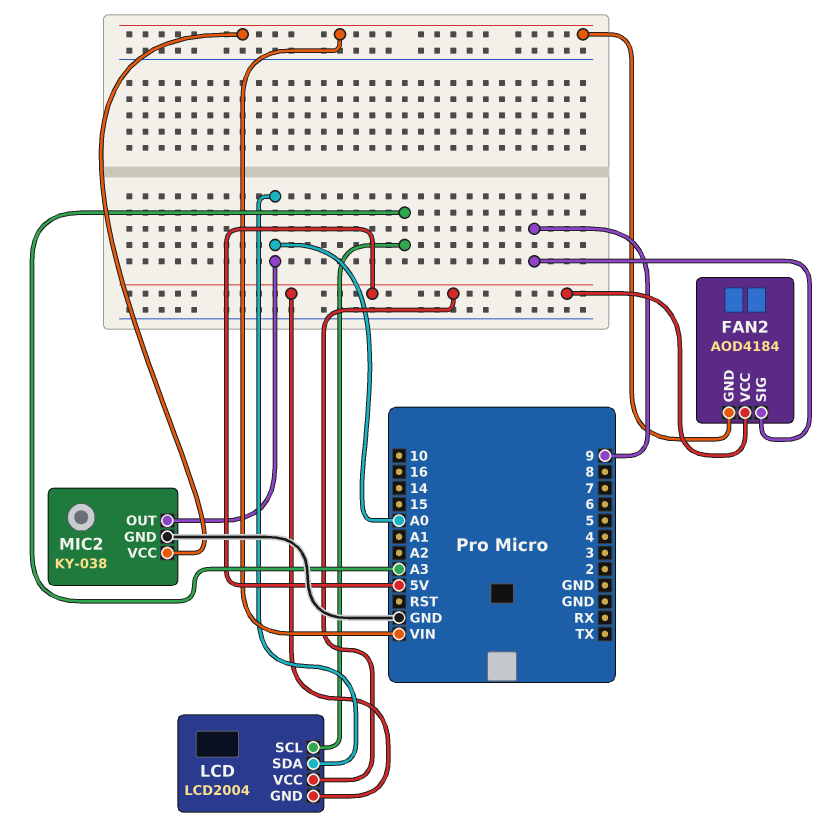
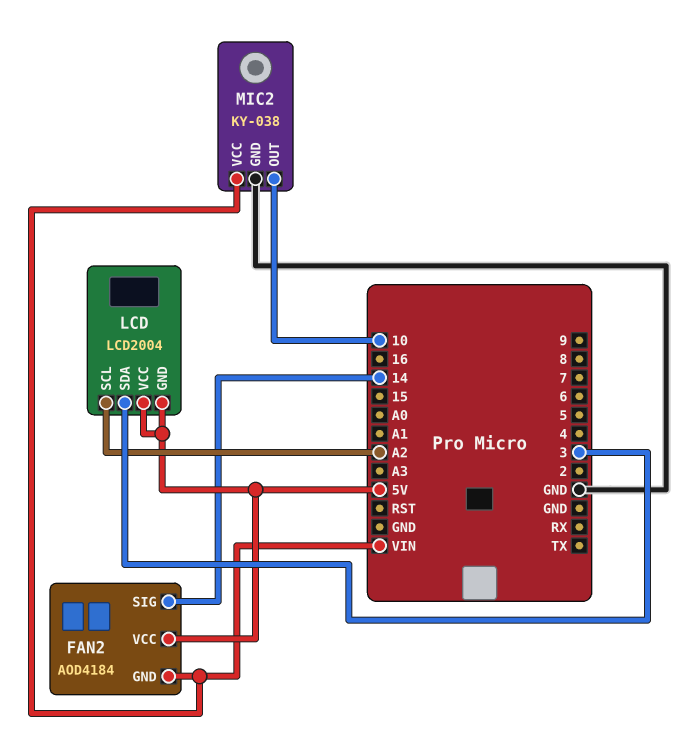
FAN2 pin SIG: 9 -> 14
LCD pin SCL: A3 -> A2
LCD pin SDA: A0 -> 3
MIC2 pin OUT: A0 -> 10

